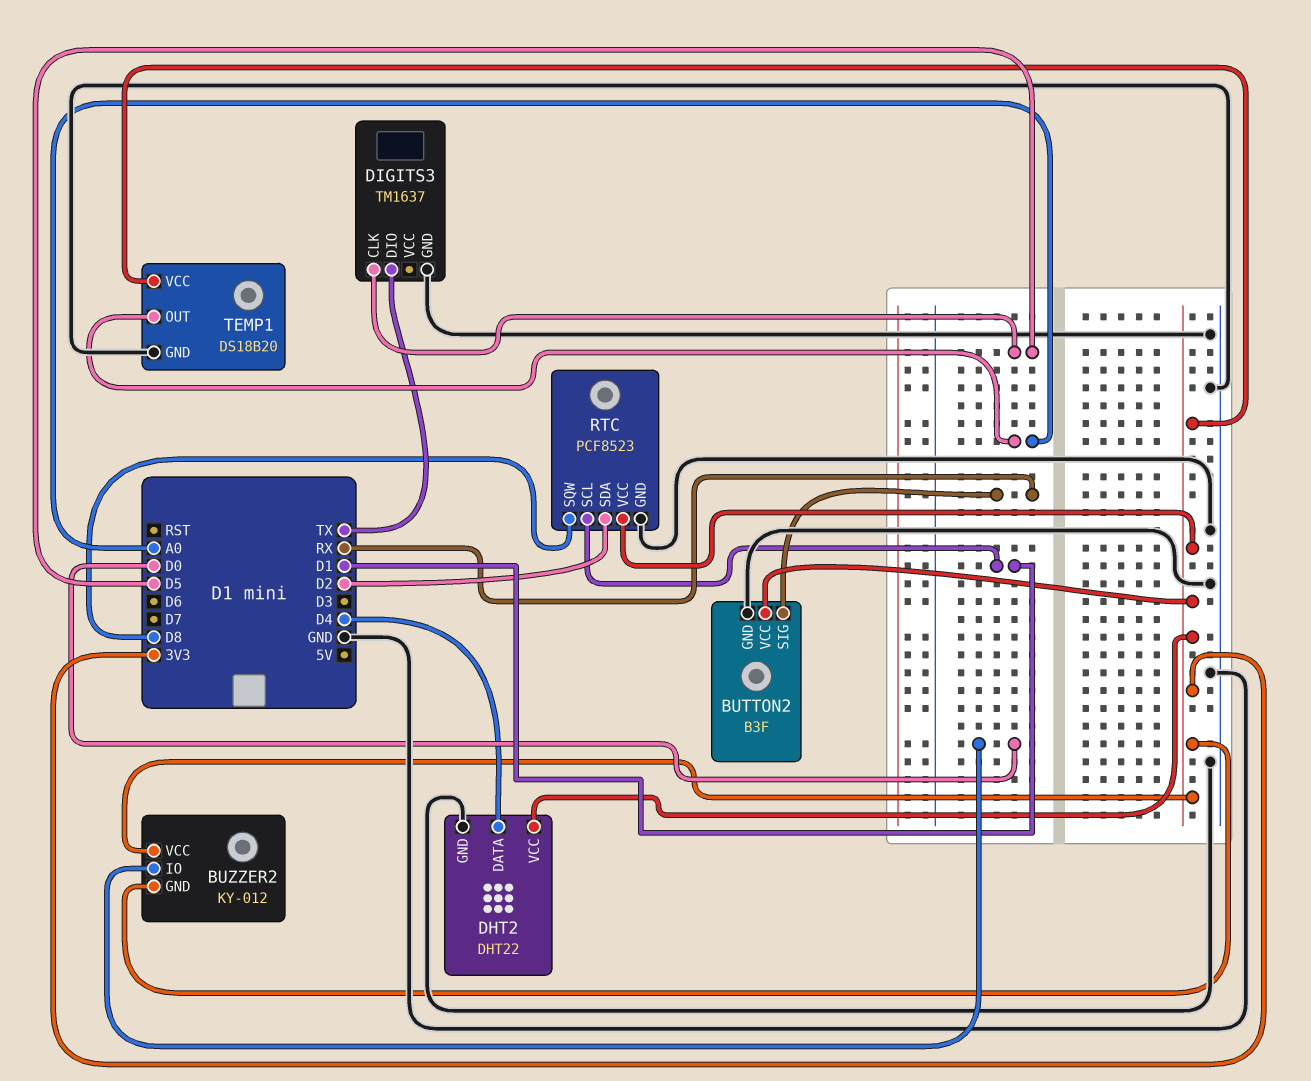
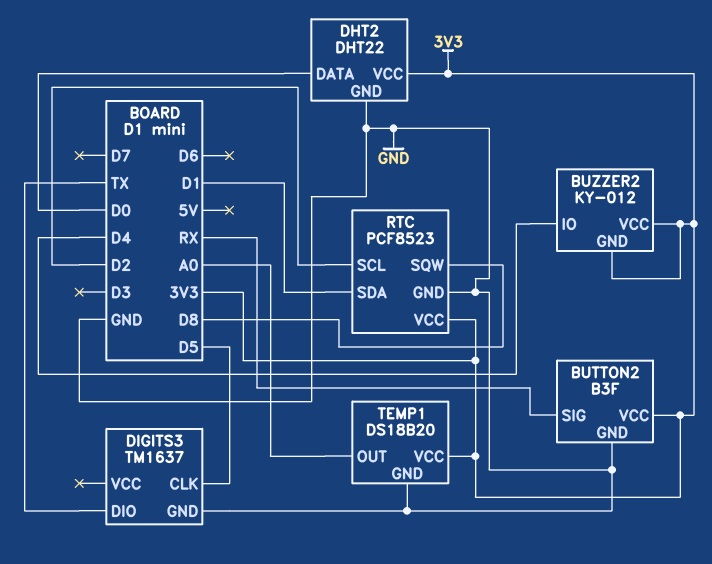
BUZZER2 pin IO: D0 -> D4
DHT2 pin DATA: D4 -> D0
RTC pin SCL: D1 -> D2
RTC pin SDA: D2 -> D1

